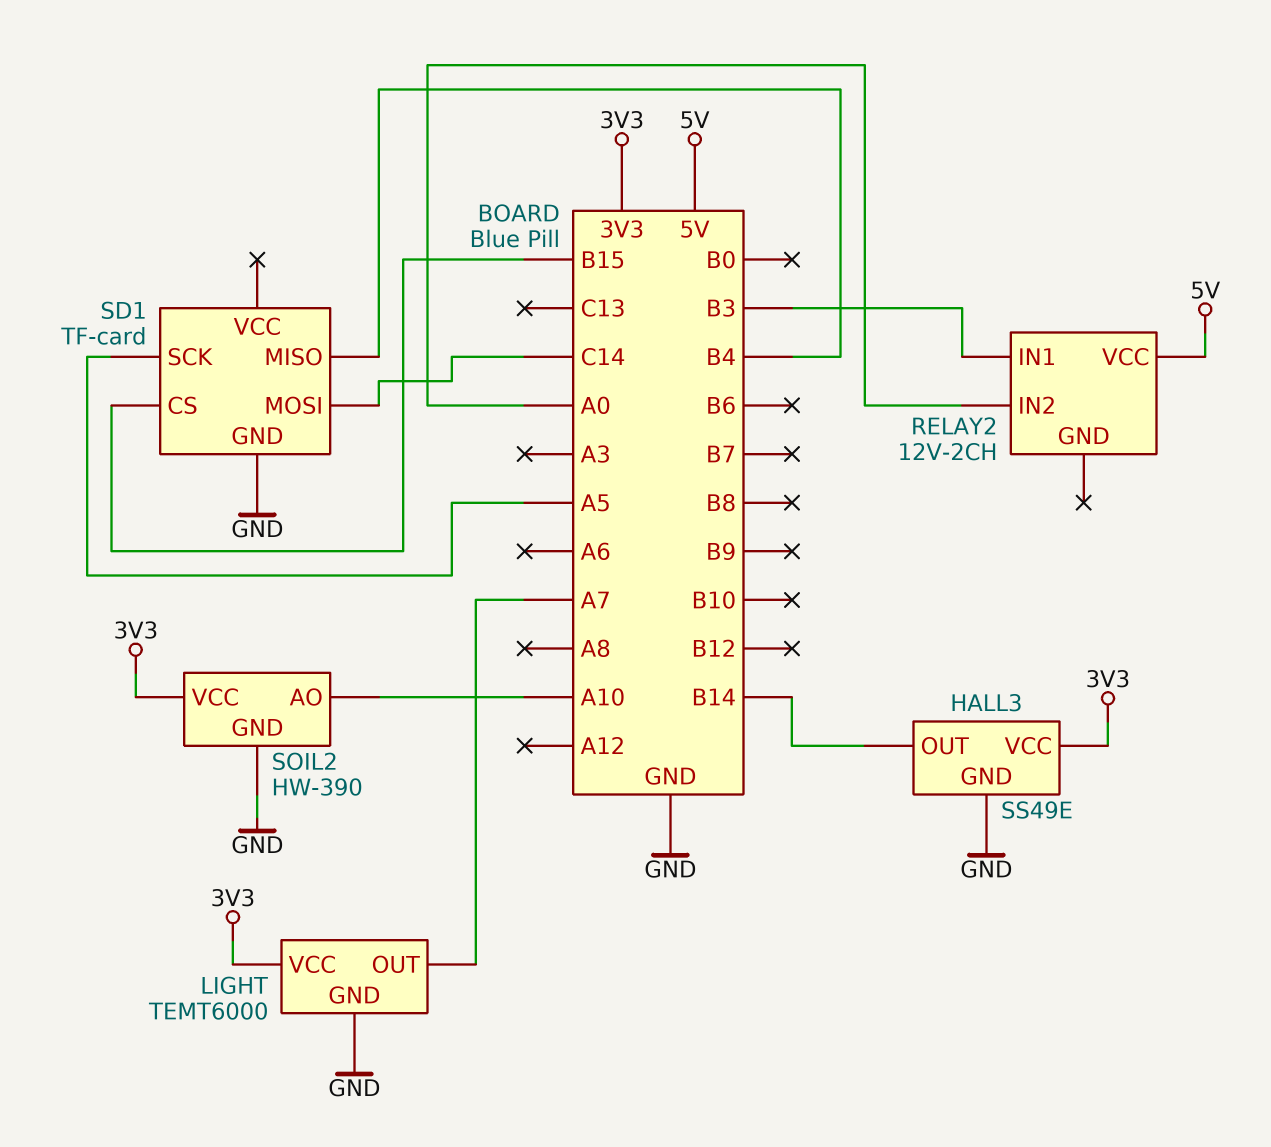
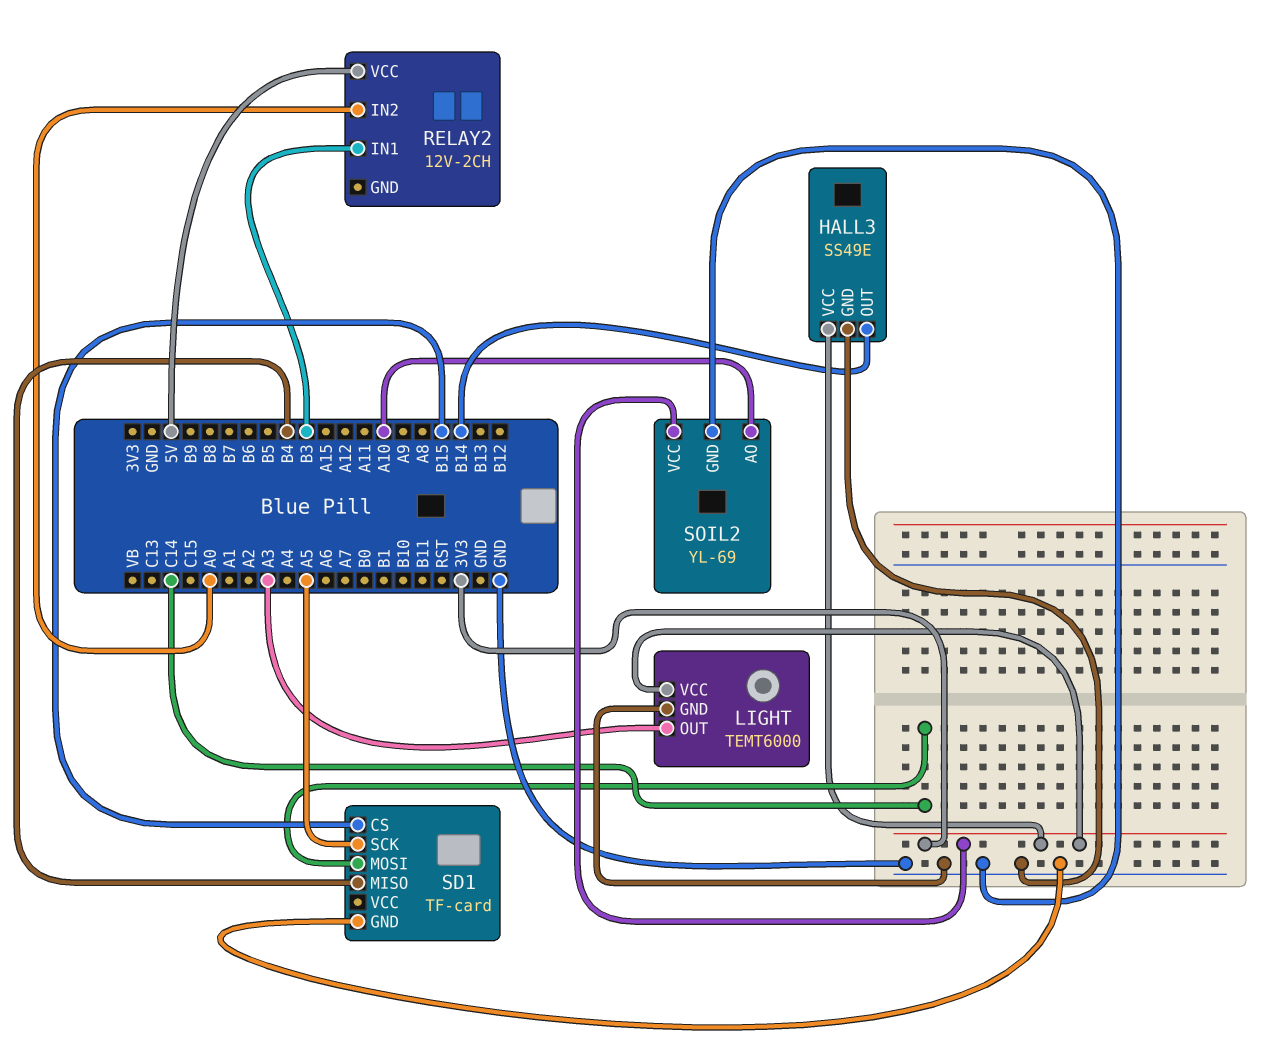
LIGHT pin OUT: A7 -> A3
SOIL2: HW-390 -> YL-69

